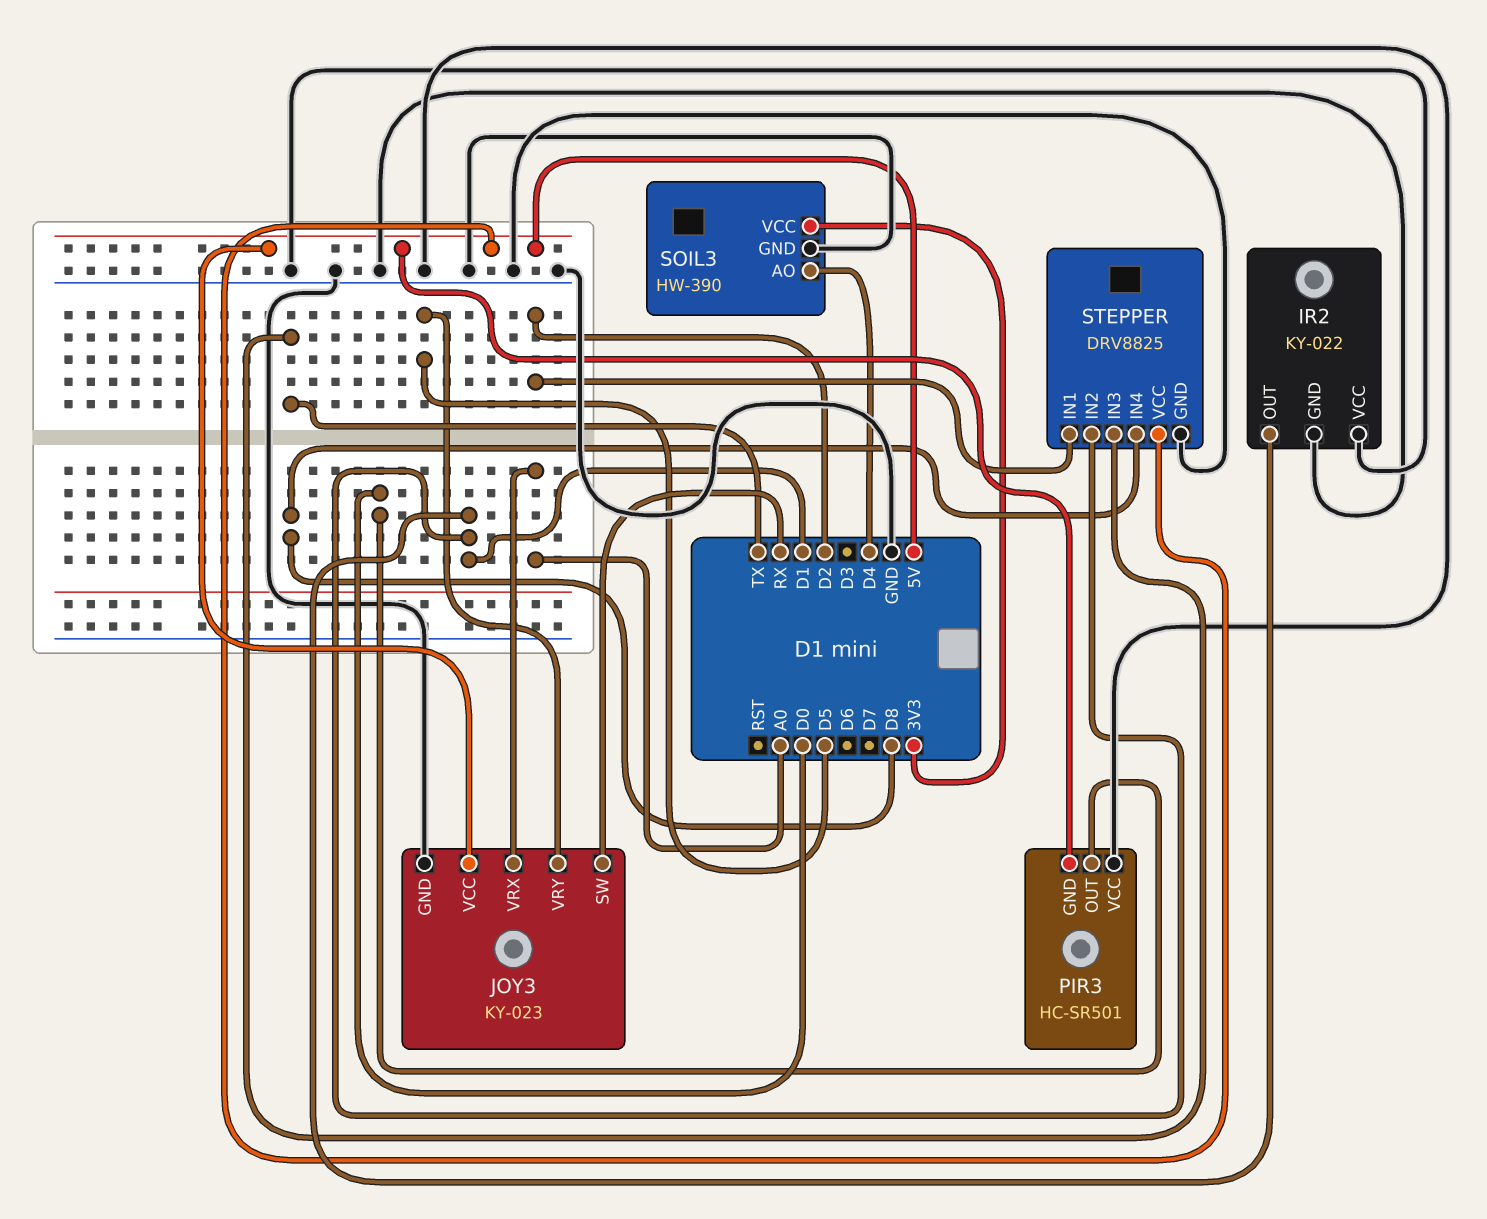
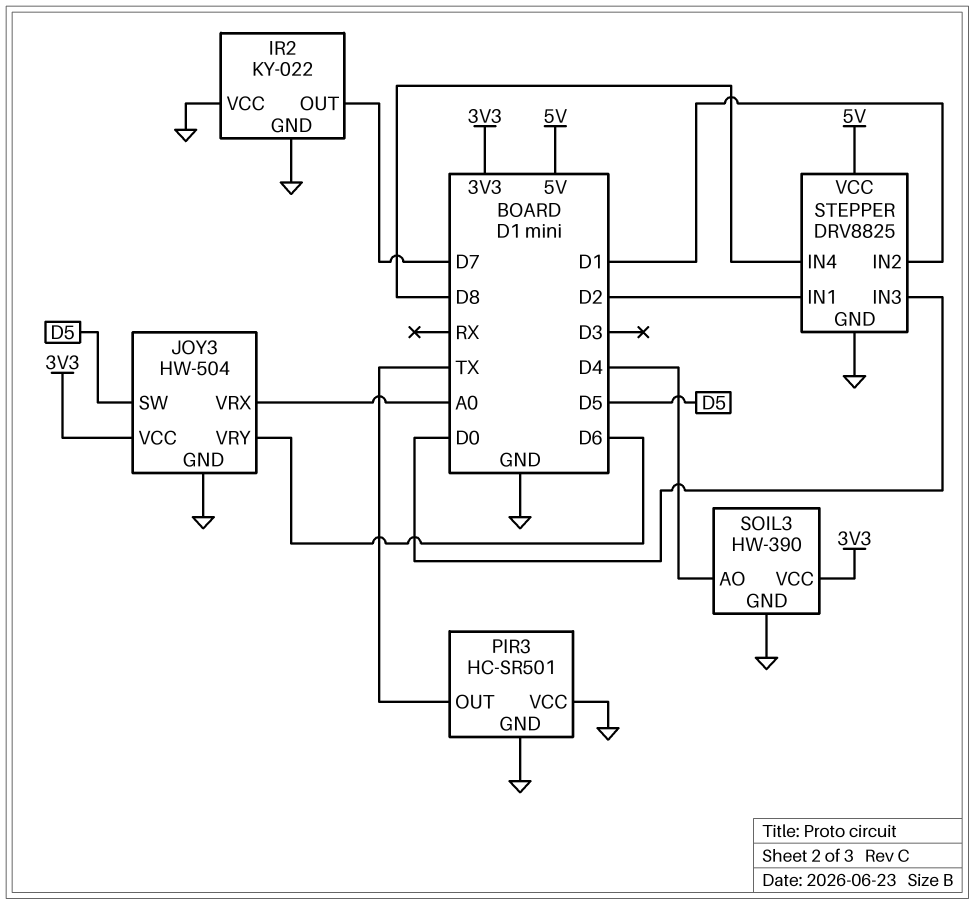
IR2 pin OUT: D1 -> D7
JOY3: KY-023 -> HW-504
JOY3 pin SW: RX -> D5
JOY3 pin VCC: 5V -> 3V3
JOY3 pin VRY: D5 -> D6
PIR3 pin GND: 5V -> GND
PIR3 pin OUT: D0 -> TX
STEPPER pin IN3: TX -> D0

